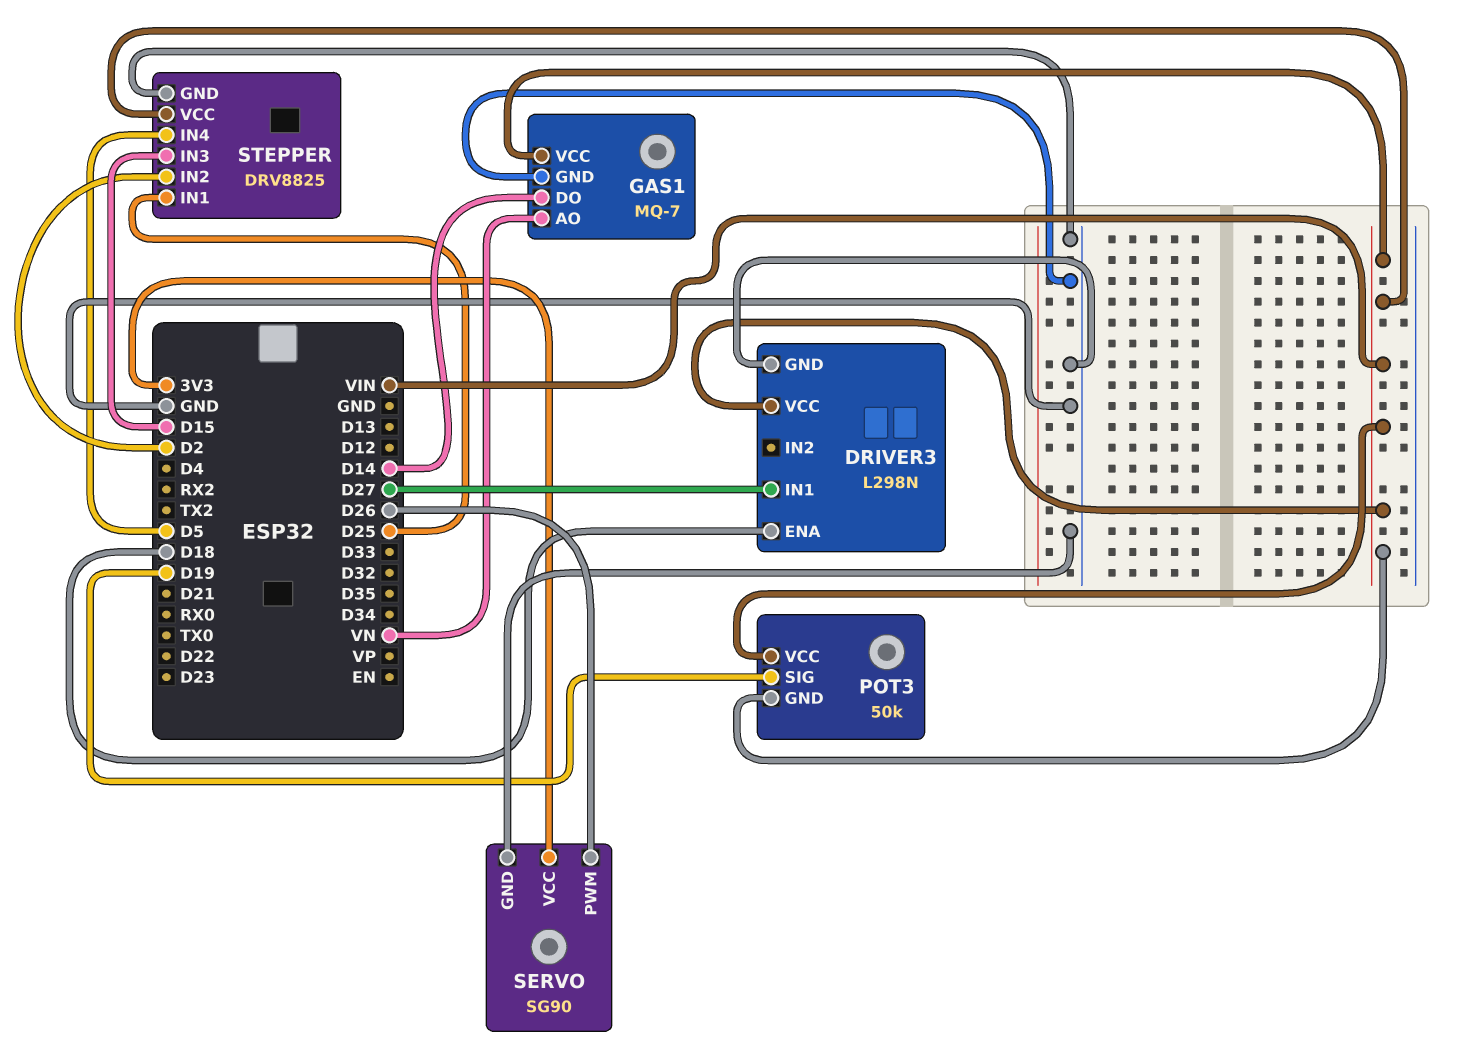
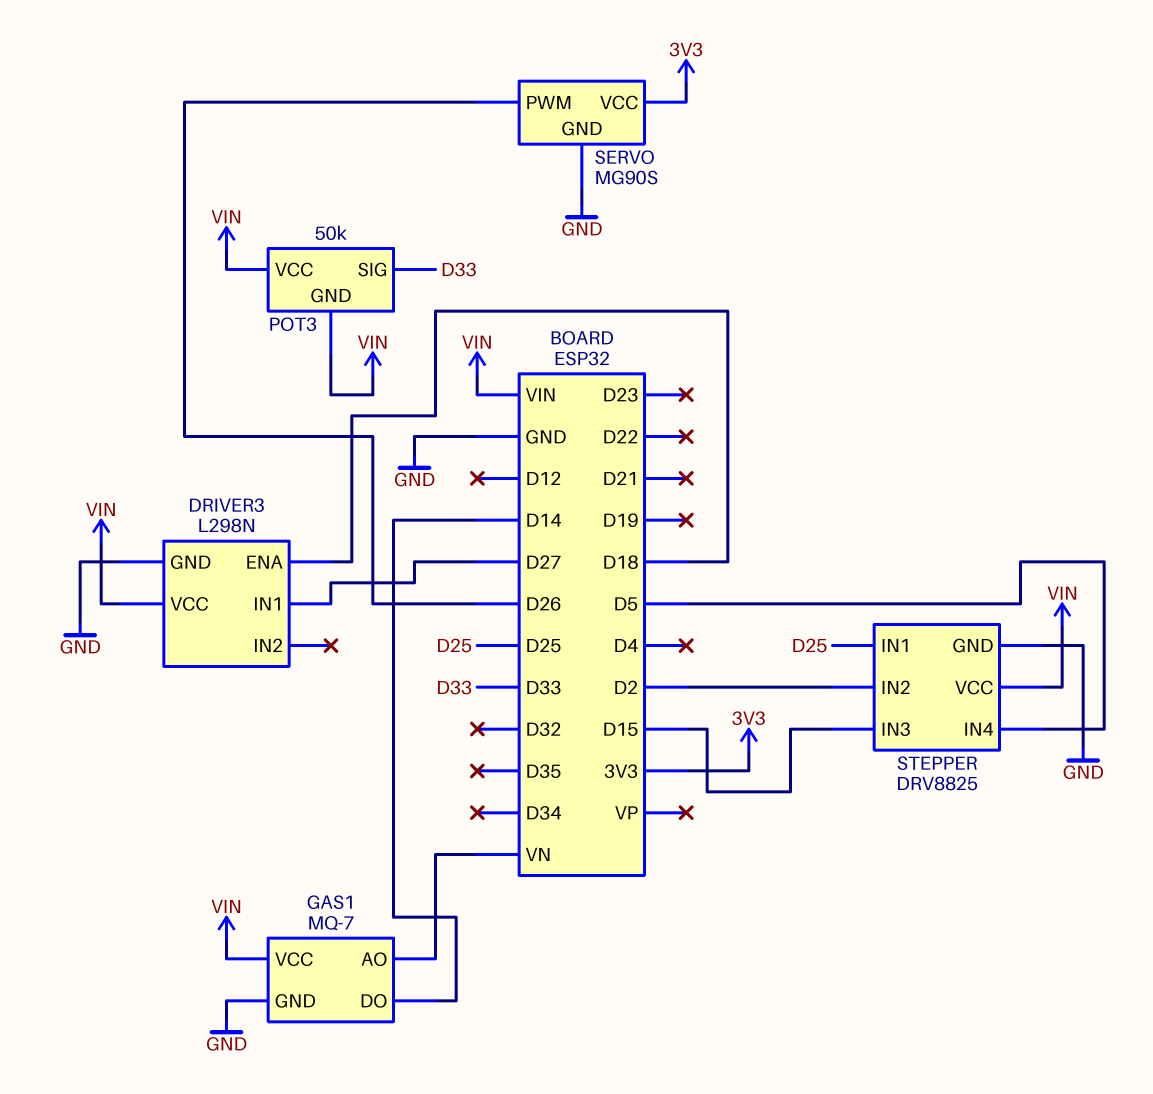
POT3 pin SIG: D19 -> D33
SERVO: SG90 -> MG90S

